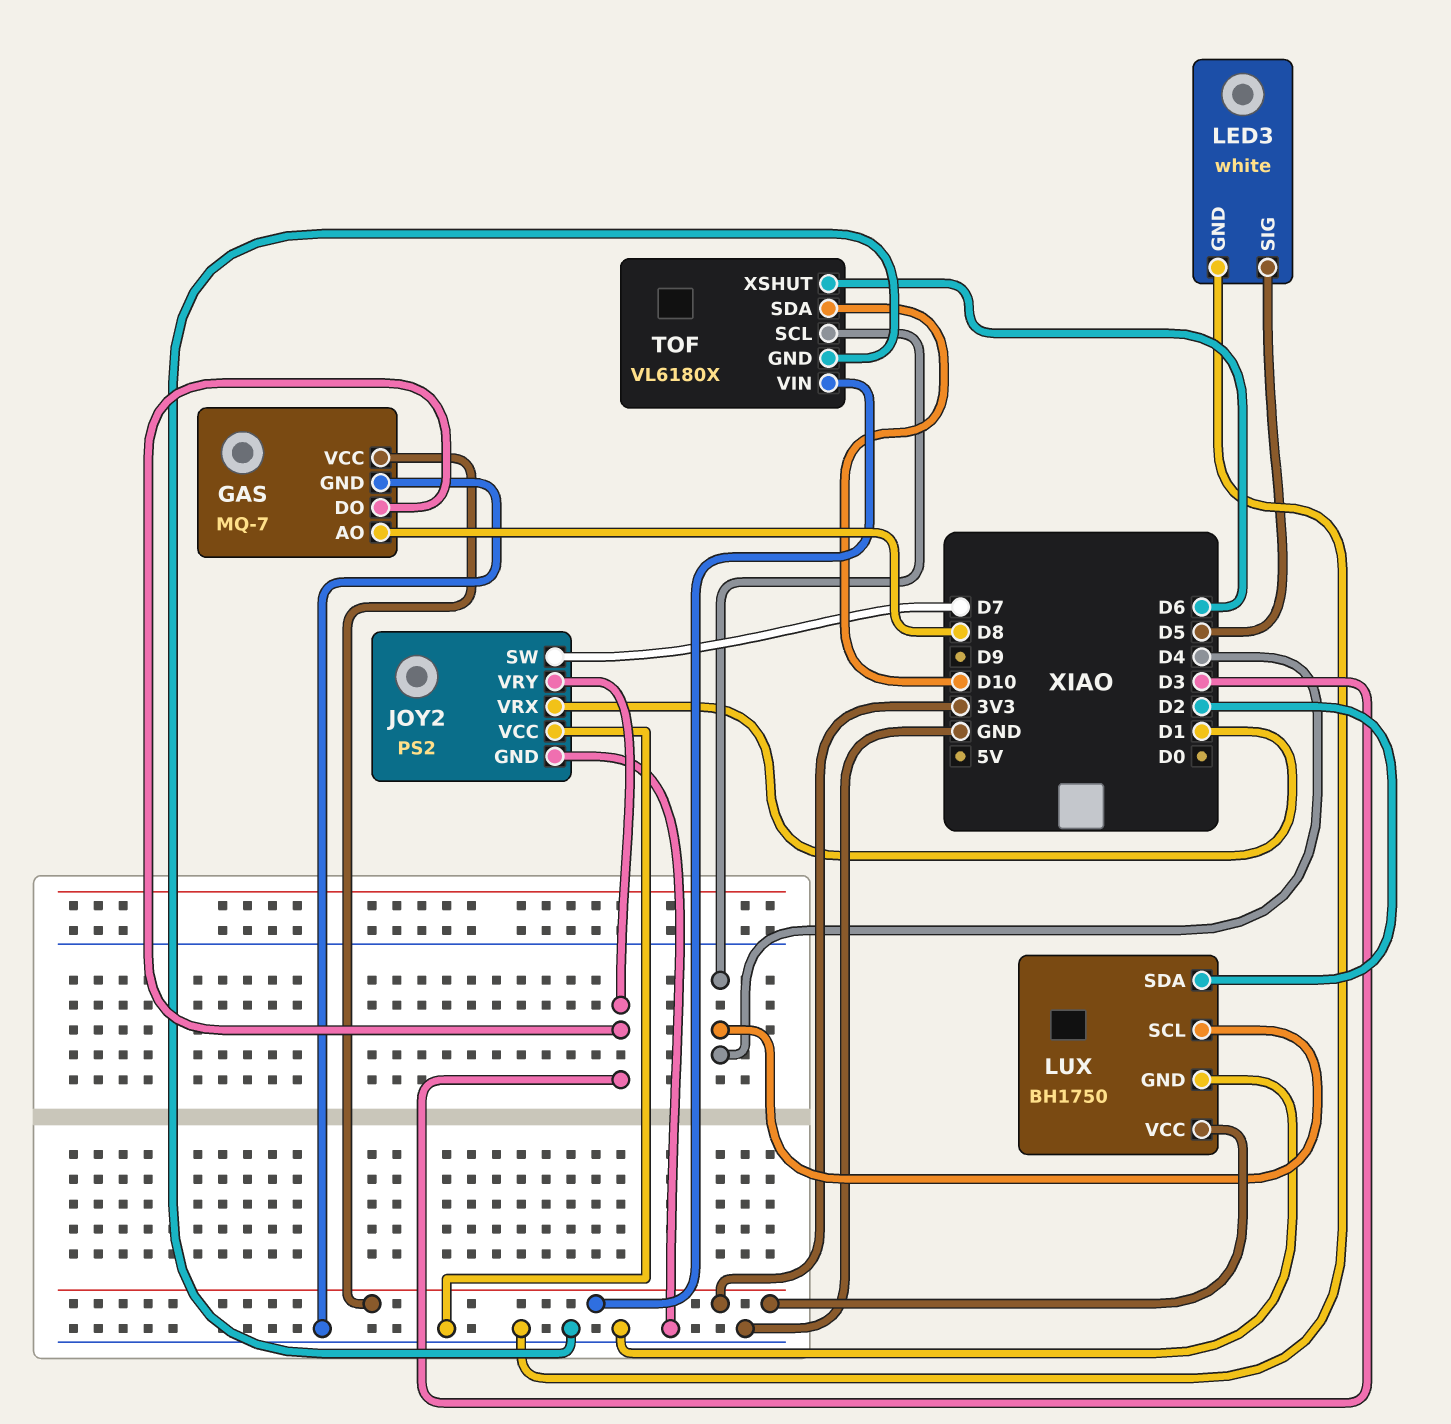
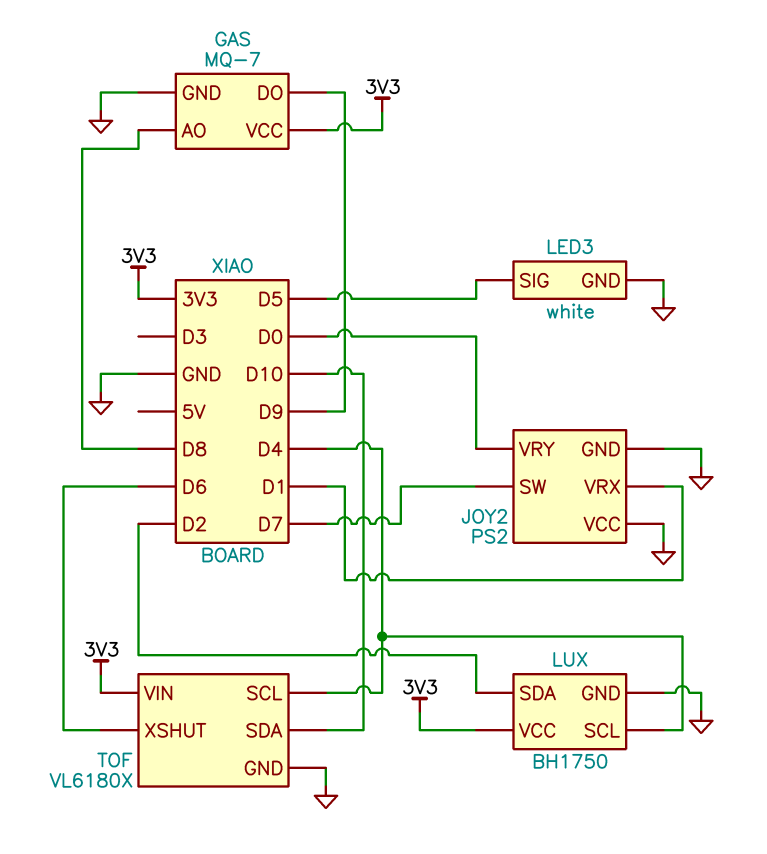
GAS pin DO: D3 -> D9
JOY2 pin VRY: D3 -> D0

